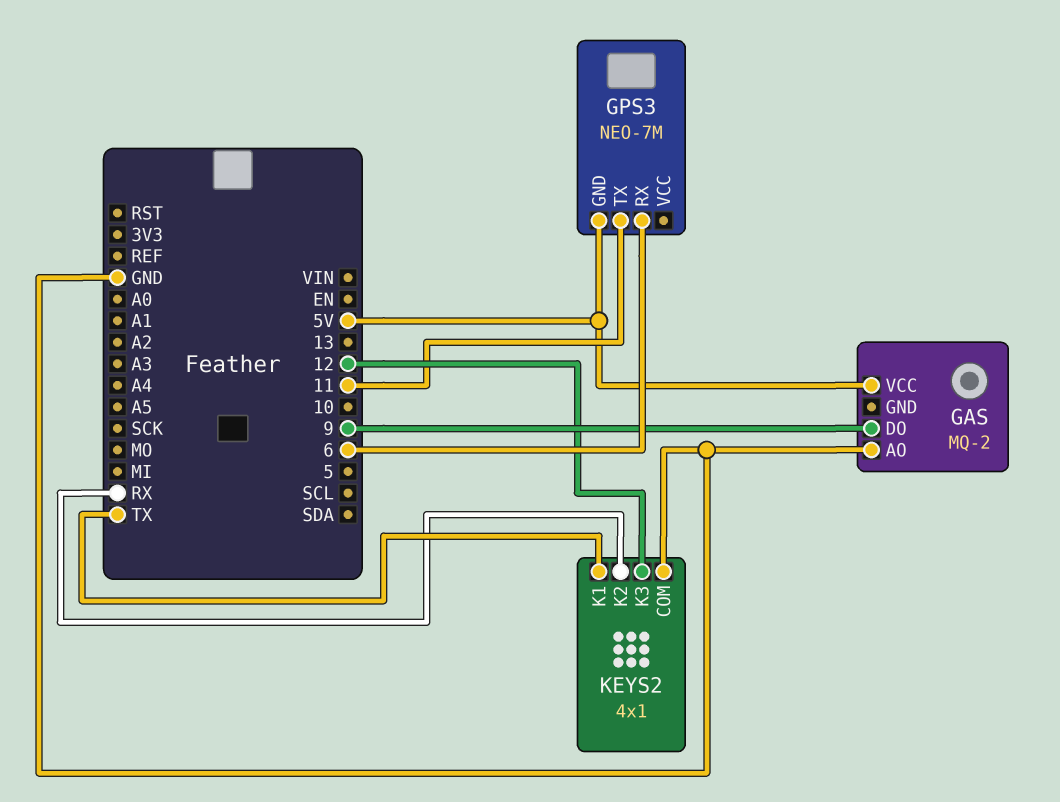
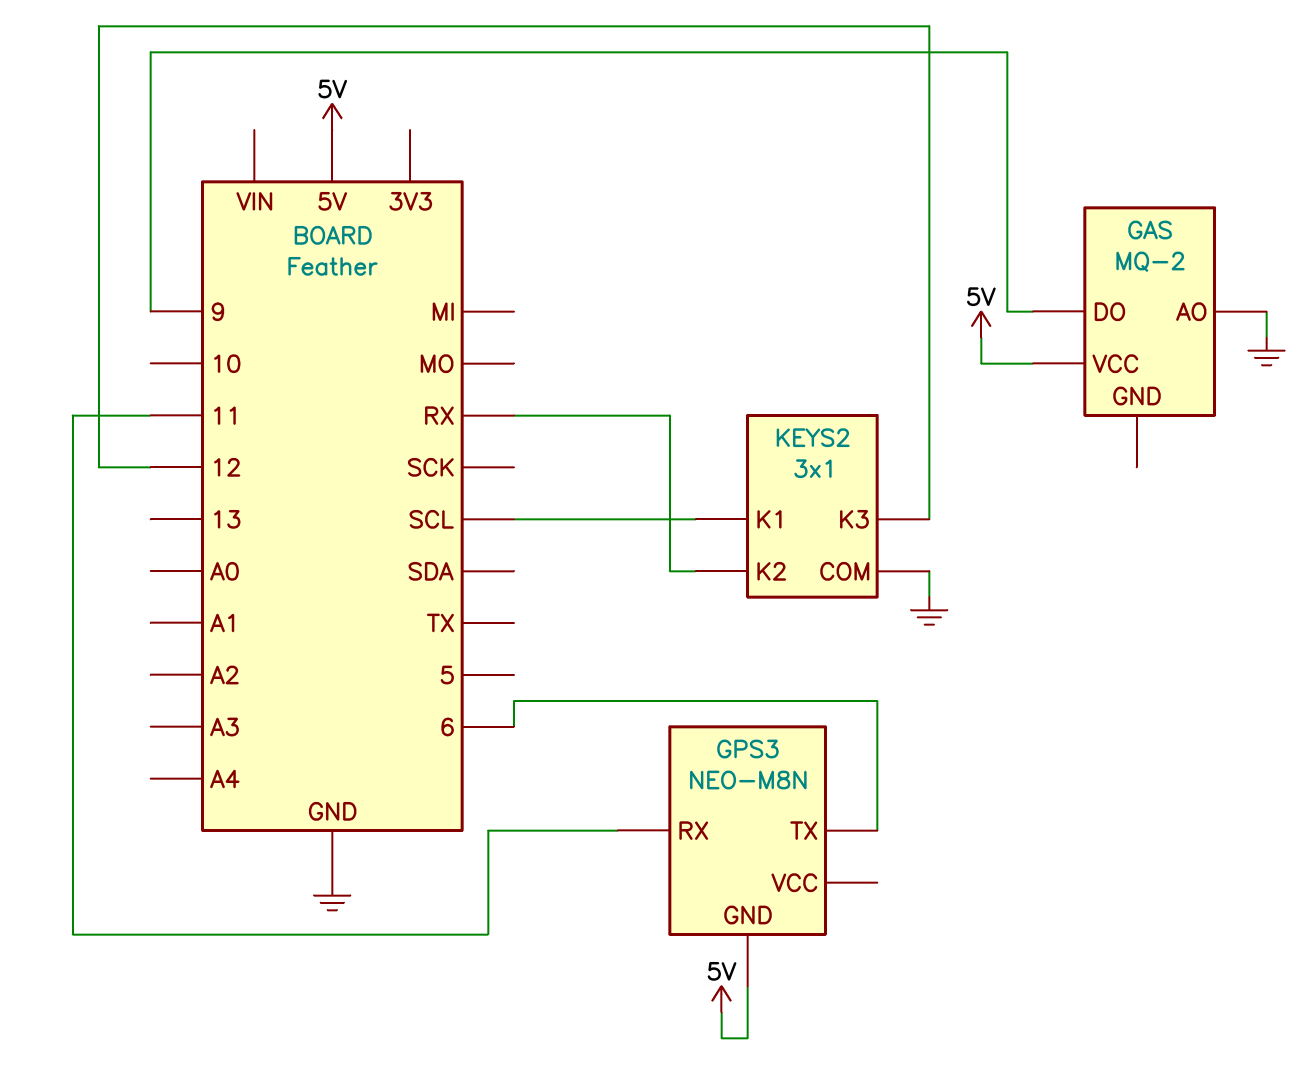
GPS3: NEO-7M -> NEO-M8N
GPS3 pin RX: 6 -> 11
GPS3 pin TX: 11 -> 6
KEYS2: 4x1 -> 3x1
KEYS2 pin K1: TX -> SCL

